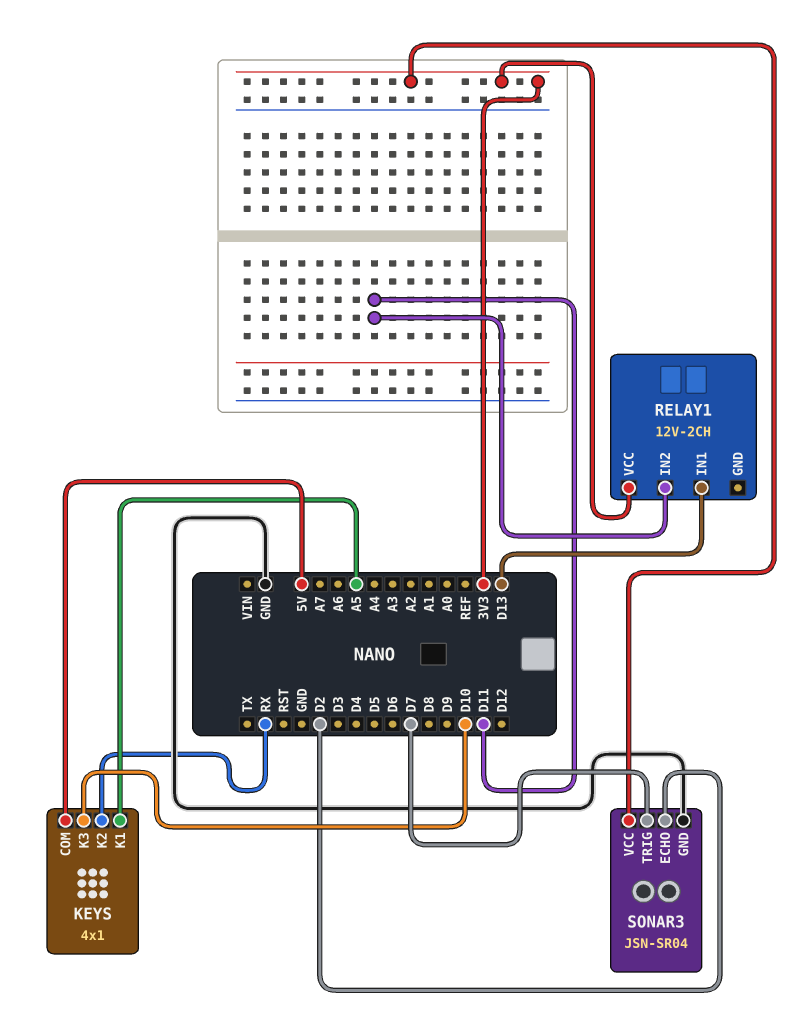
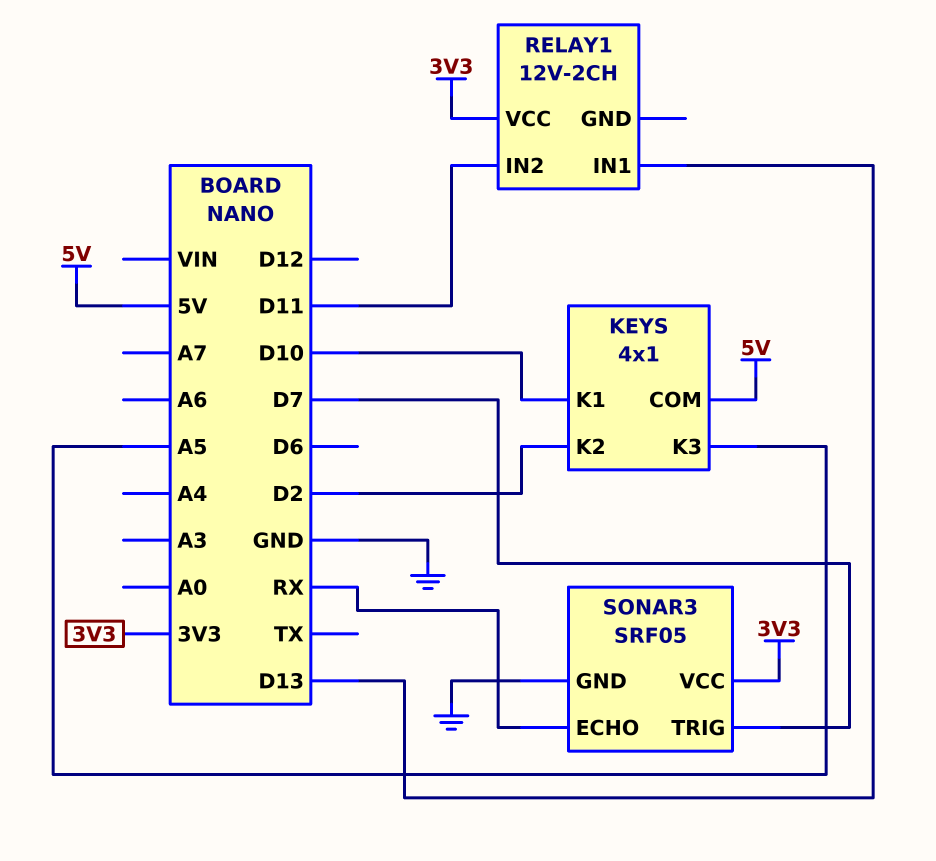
KEYS pin K1: A5 -> D10
KEYS pin K2: RX -> D2
KEYS pin K3: D10 -> A5
SONAR3: JSN-SR04 -> SRF05
SONAR3 pin ECHO: D2 -> RX

